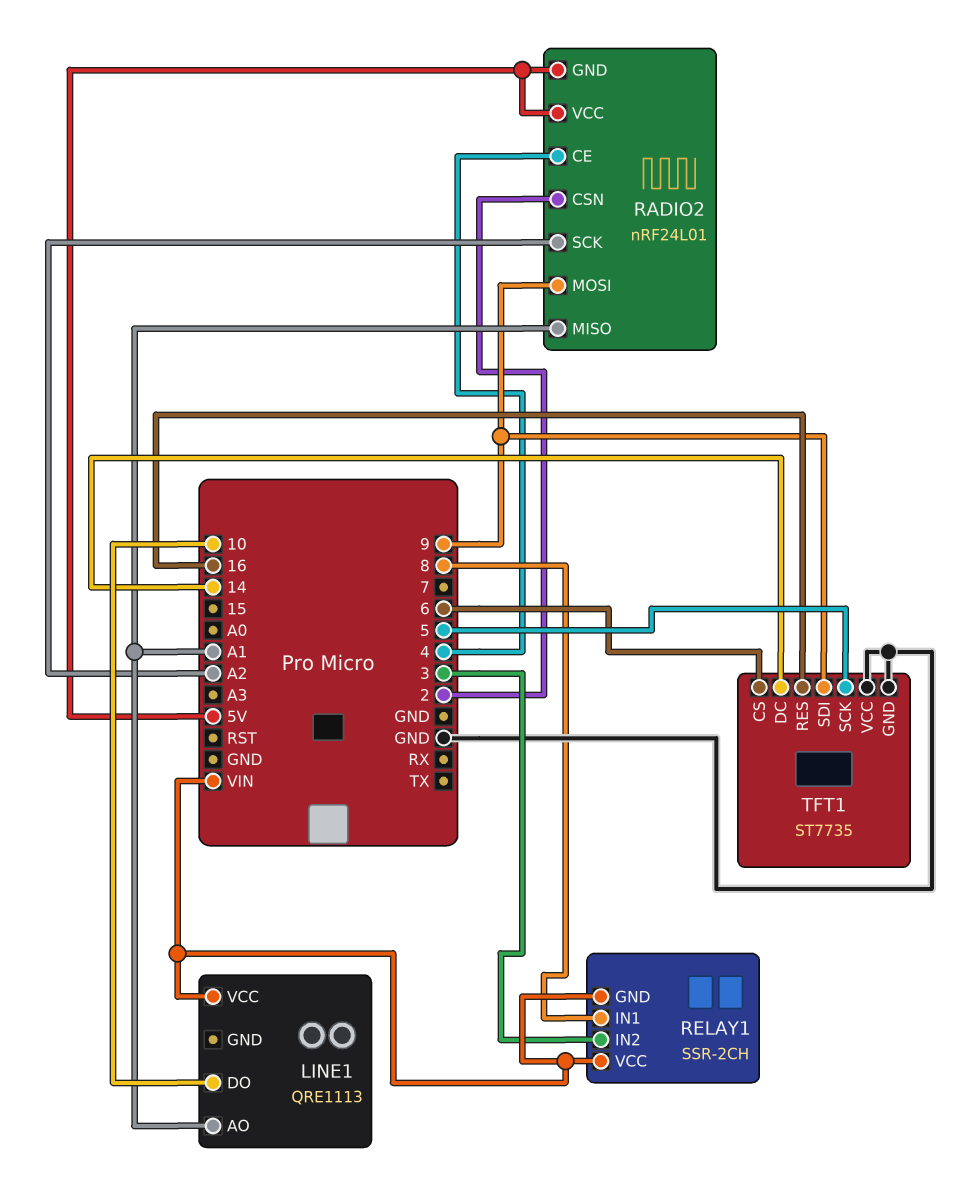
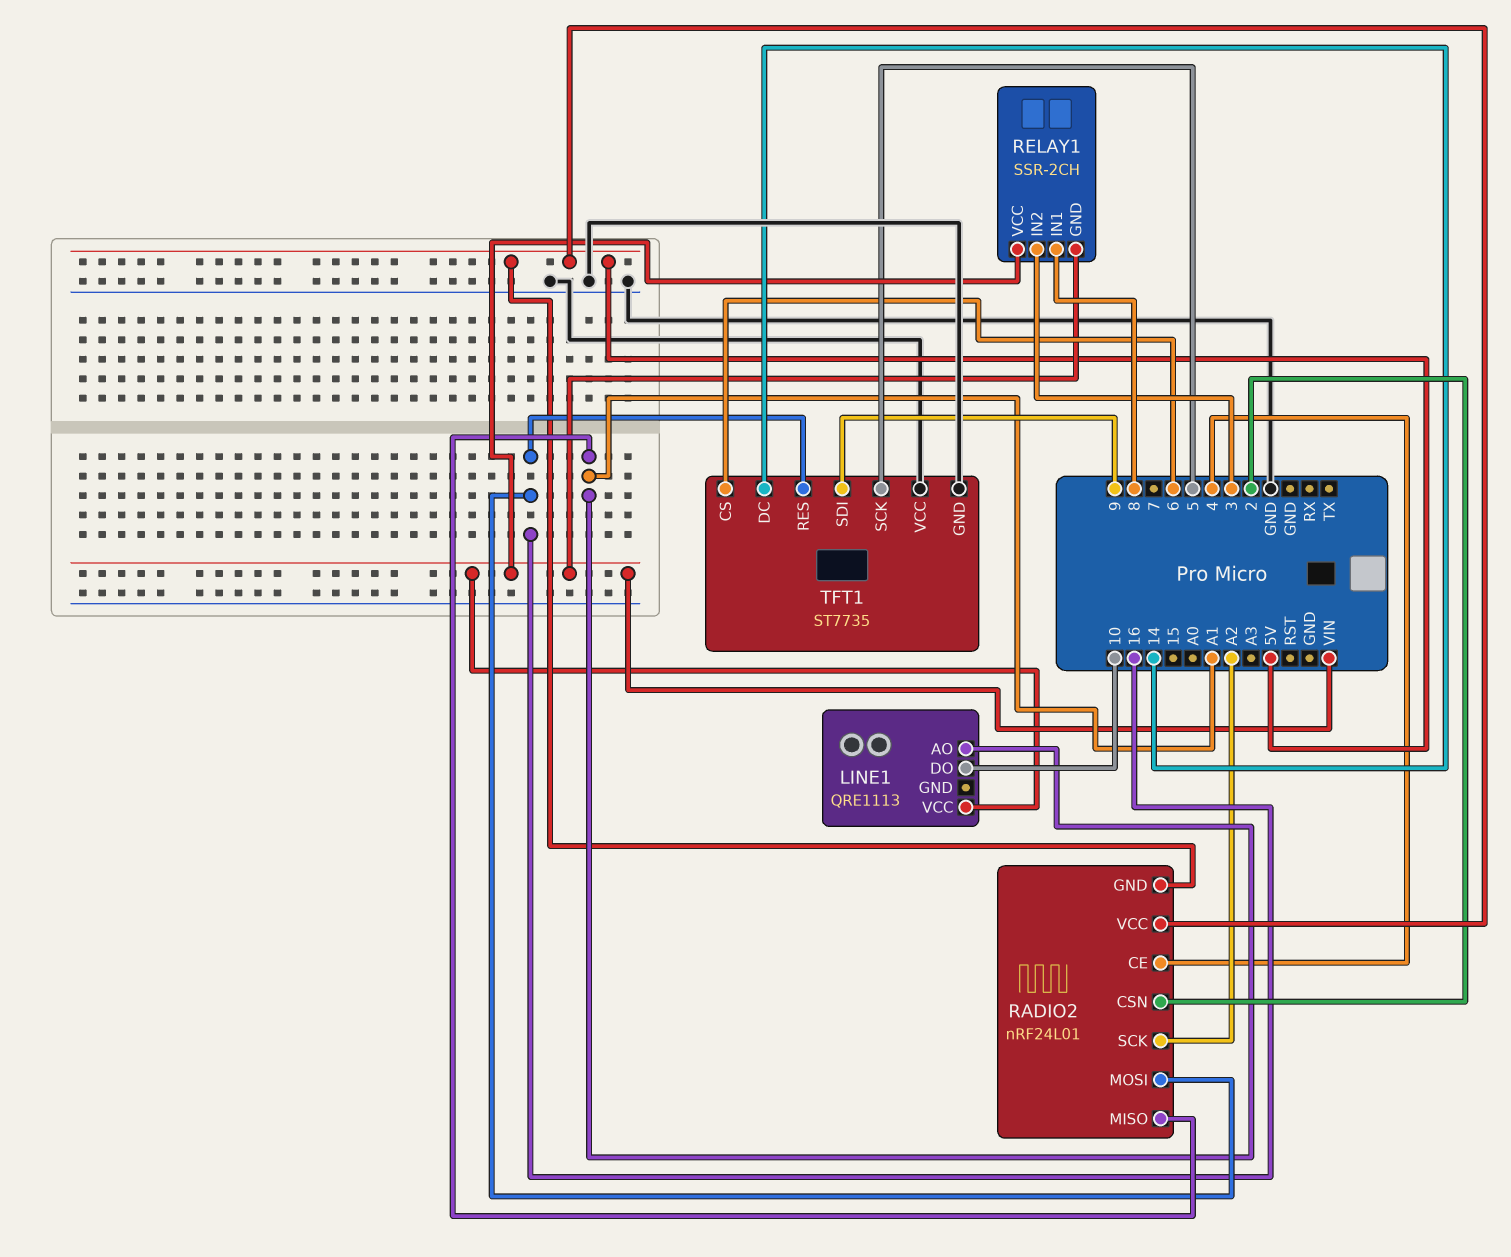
RADIO2 pin MOSI: 9 -> 16

